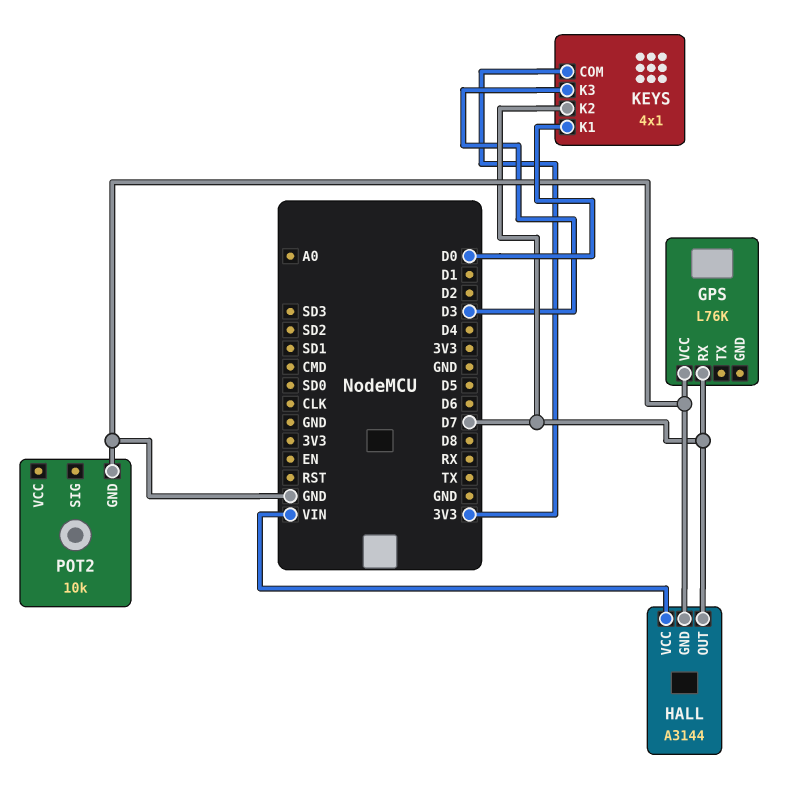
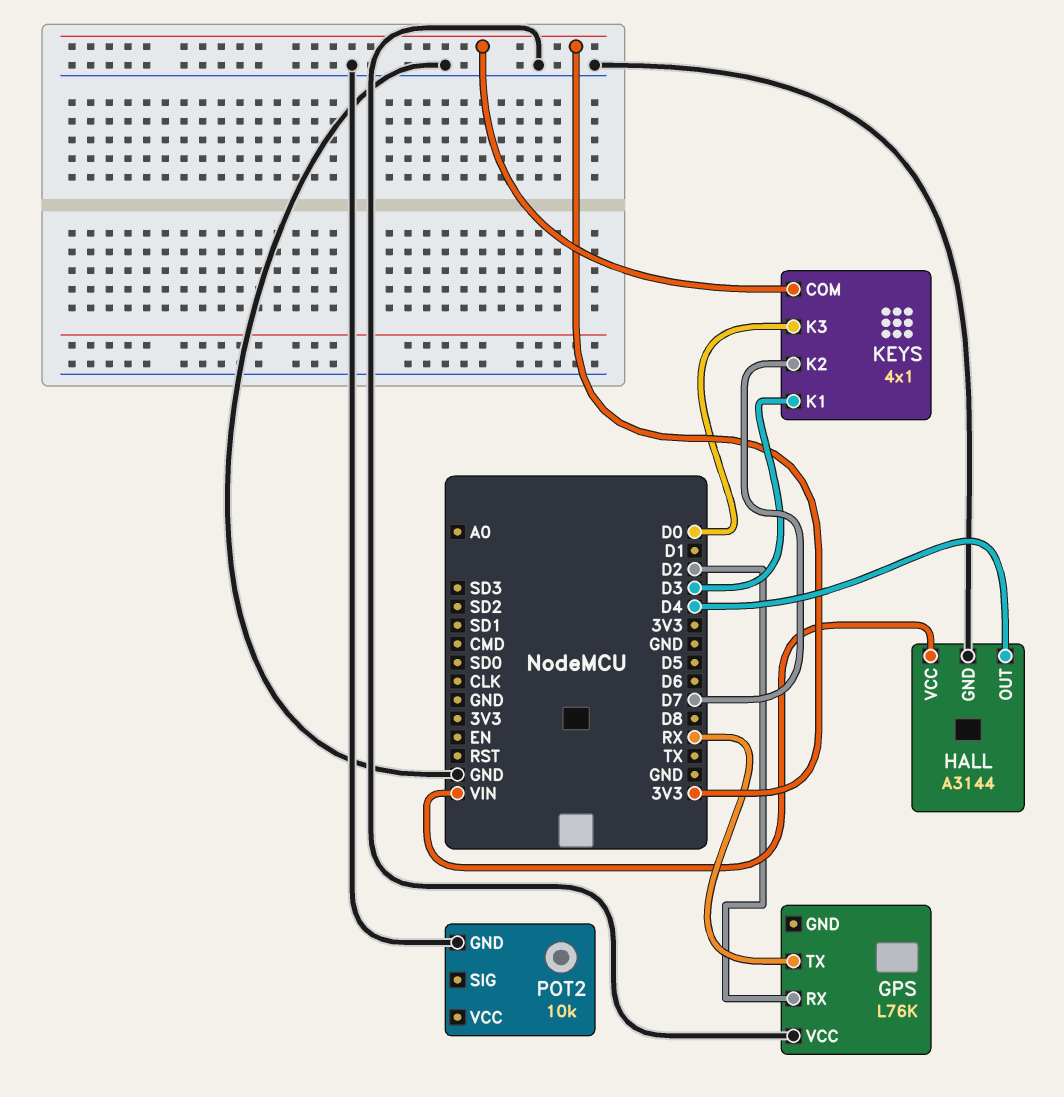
GPS pin RX: D7 -> D2
GPS pin TX: none -> RX
HALL pin OUT: D7 -> D4
KEYS pin K1: D0 -> D3
KEYS pin K3: D3 -> D0

